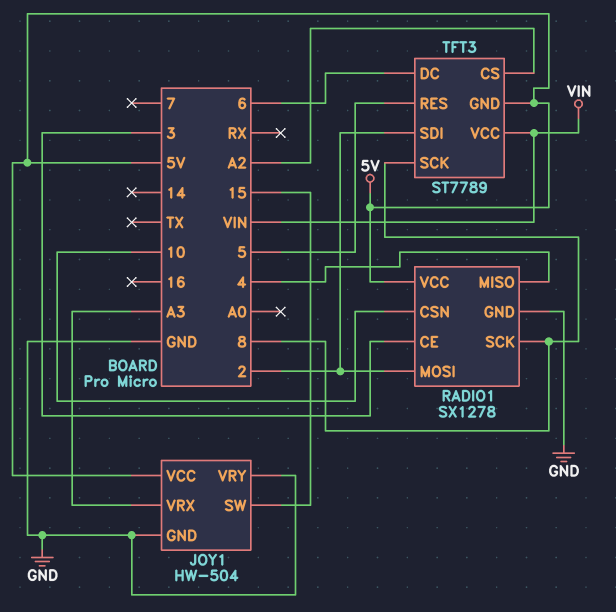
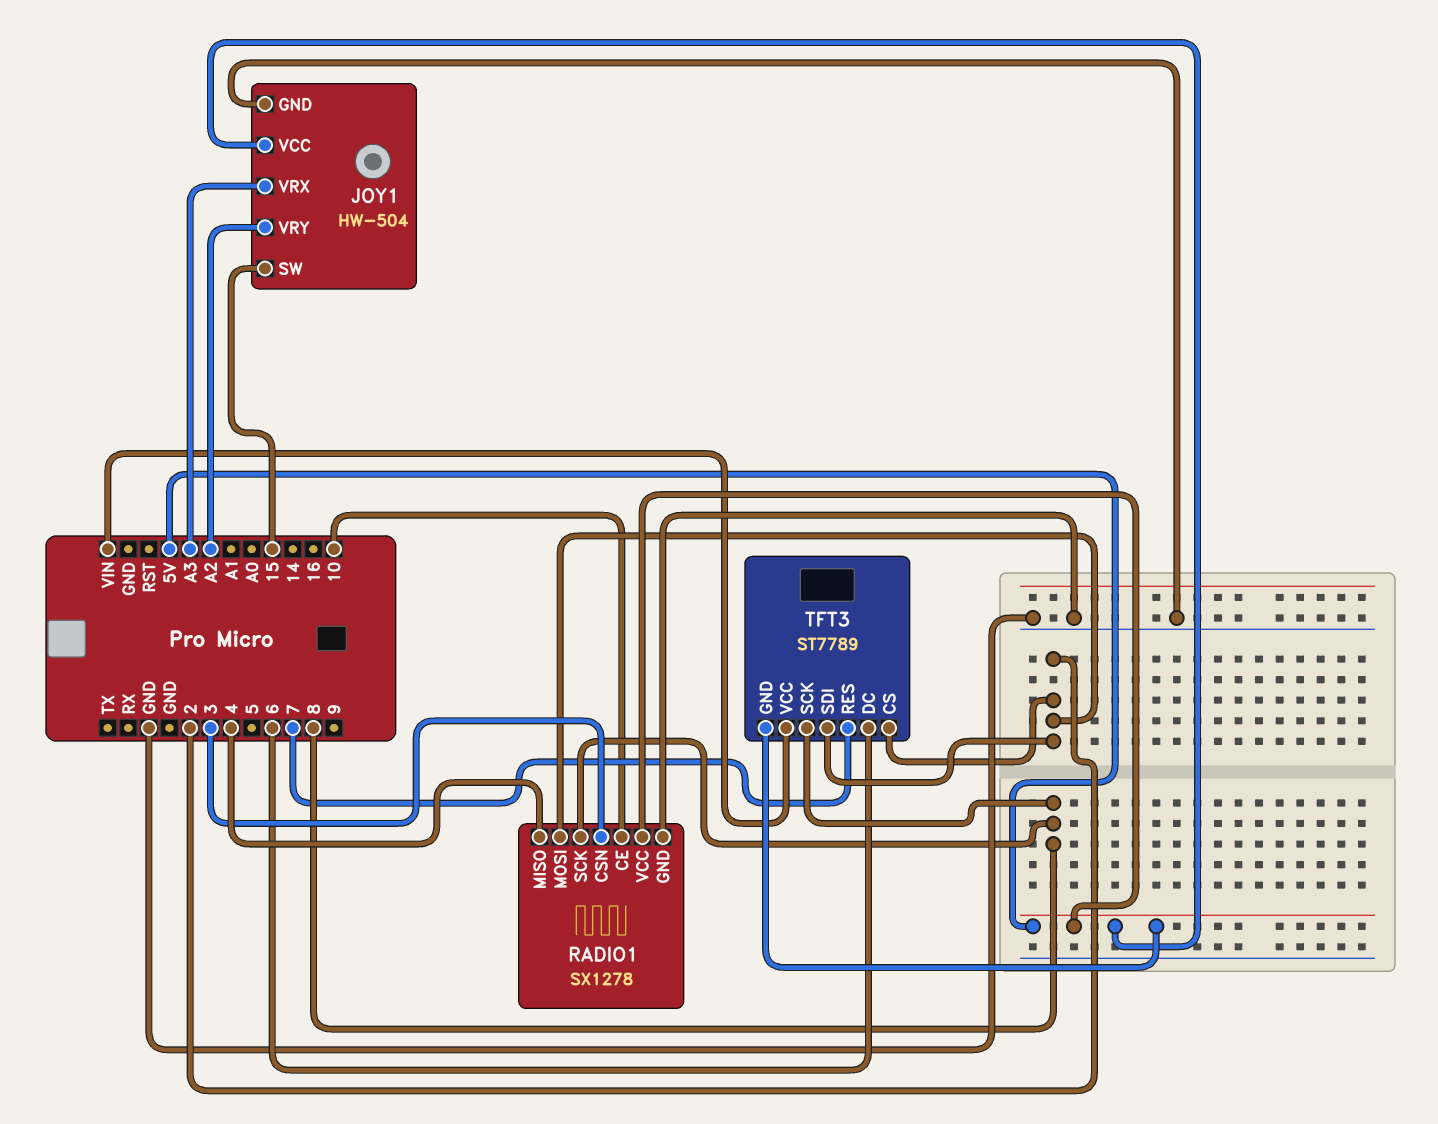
JOY1 pin VRY: GND -> A2
RADIO1 pin CE: 3 -> 10
RADIO1 pin CSN: 10 -> 3
TFT3 pin CS: A2 -> 2
TFT3 pin RES: 5 -> 7

